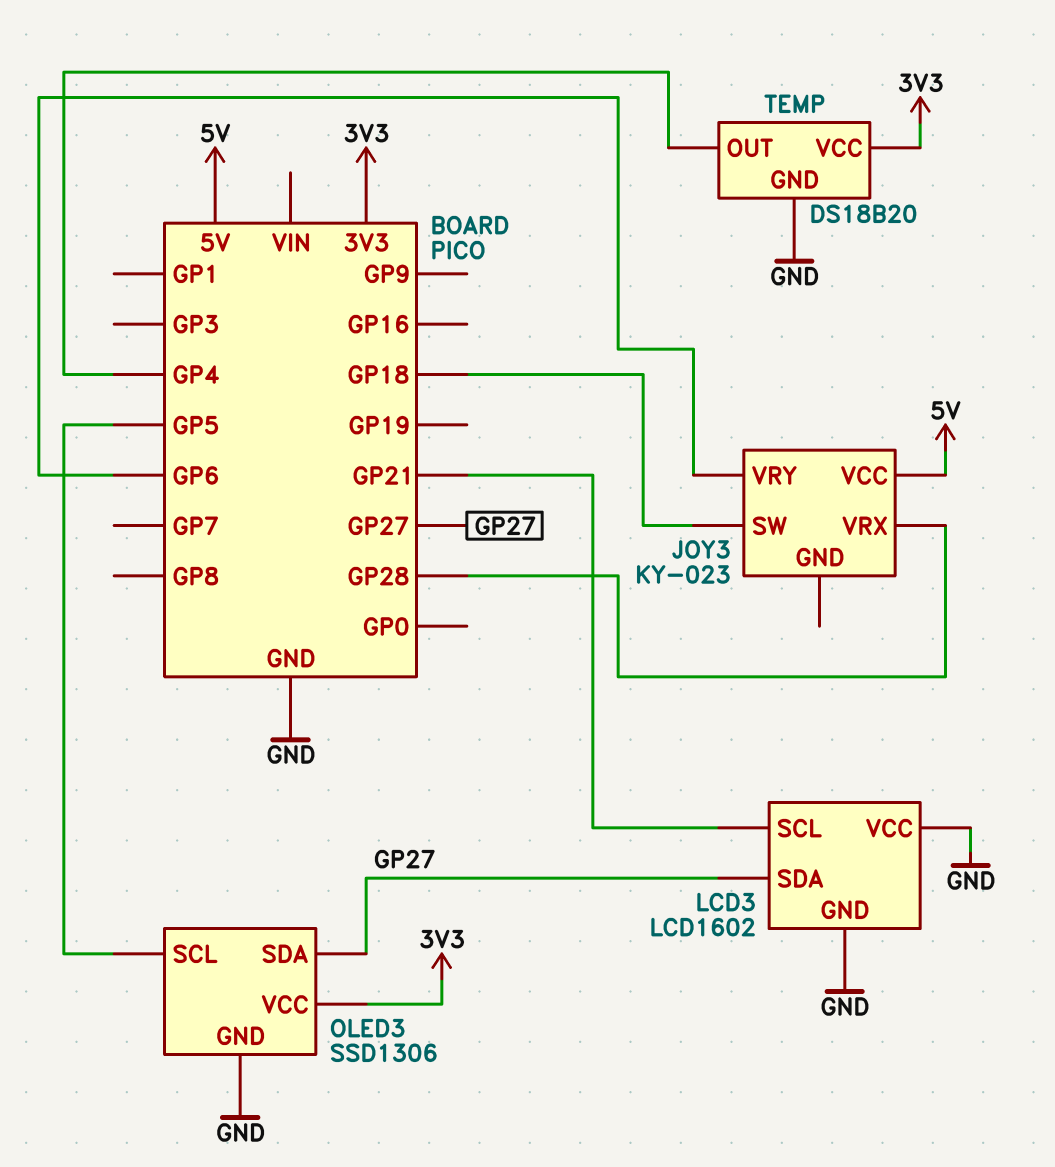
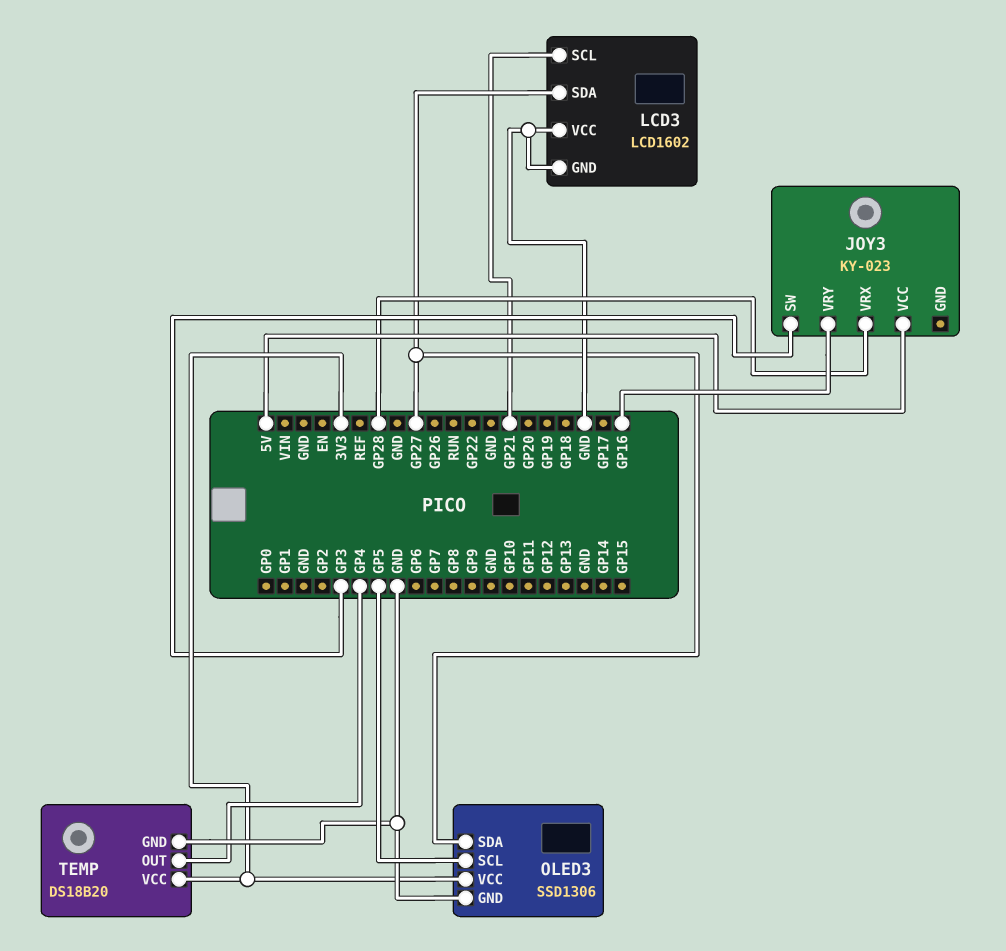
JOY3 pin SW: GP18 -> GP3
JOY3 pin VRY: GP6 -> GP16

